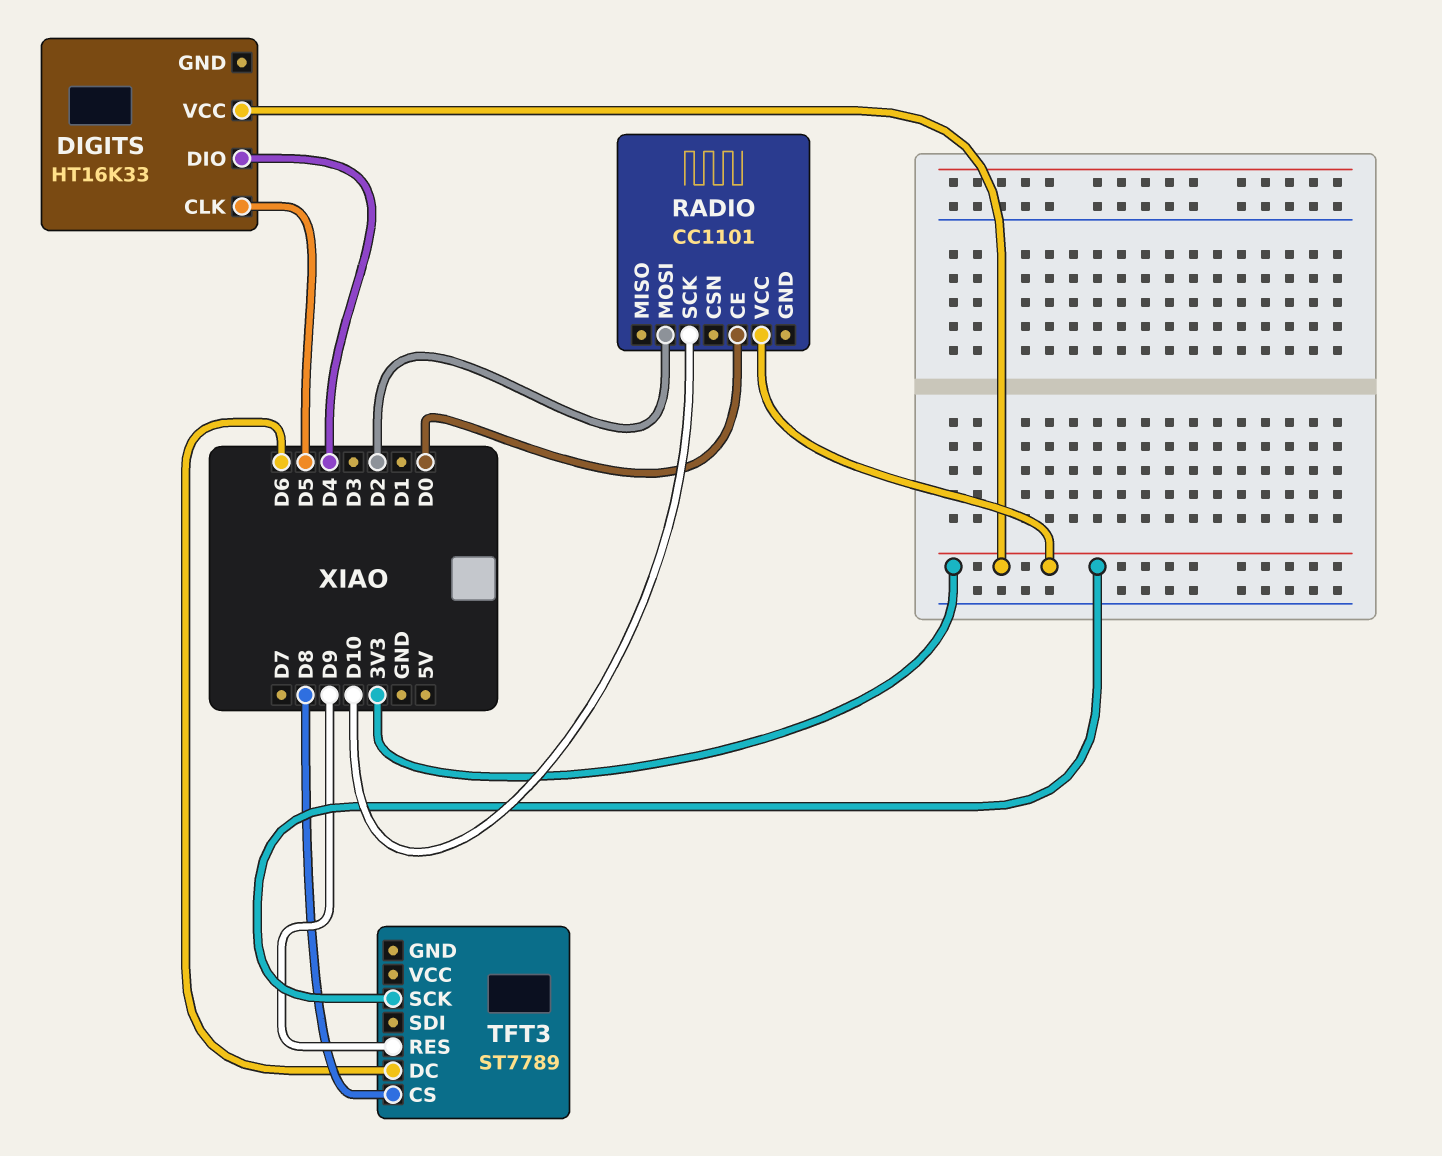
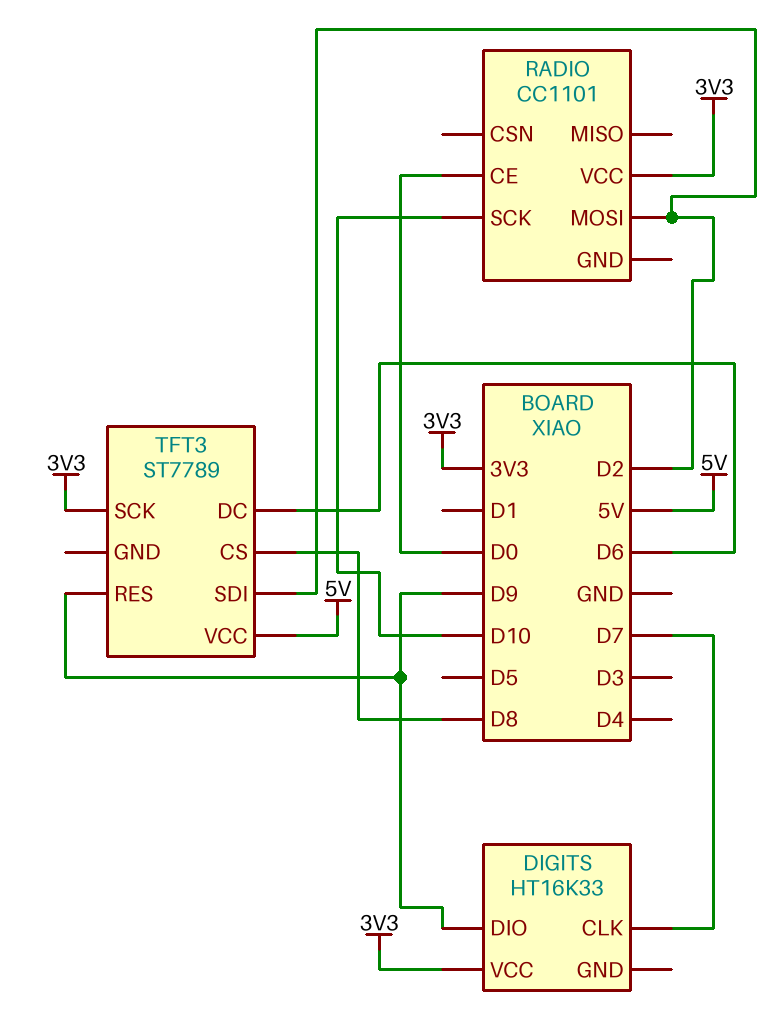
DIGITS pin CLK: D5 -> D7
DIGITS pin DIO: D4 -> D9
TFT3 pin SDI: none -> D2
TFT3 pin VCC: none -> 5V

